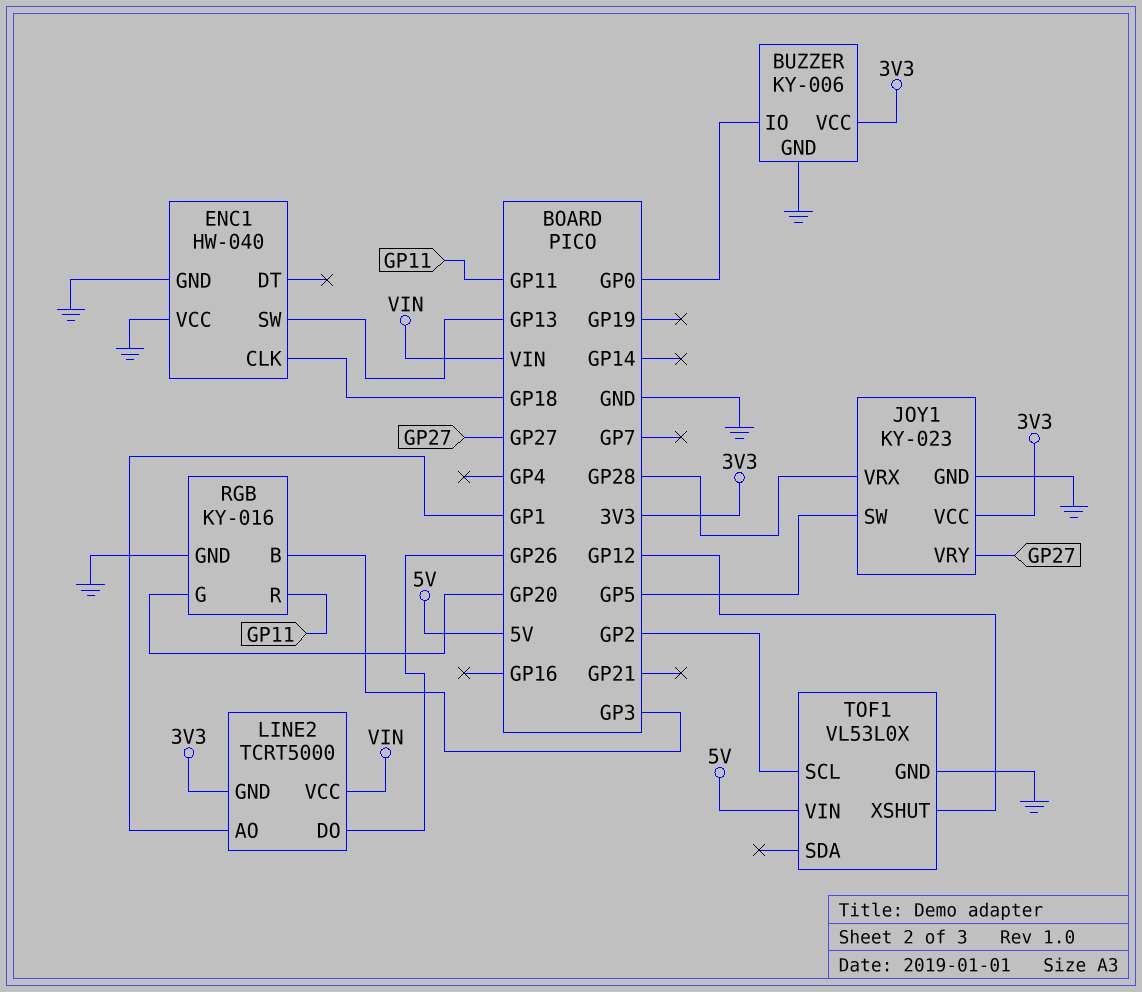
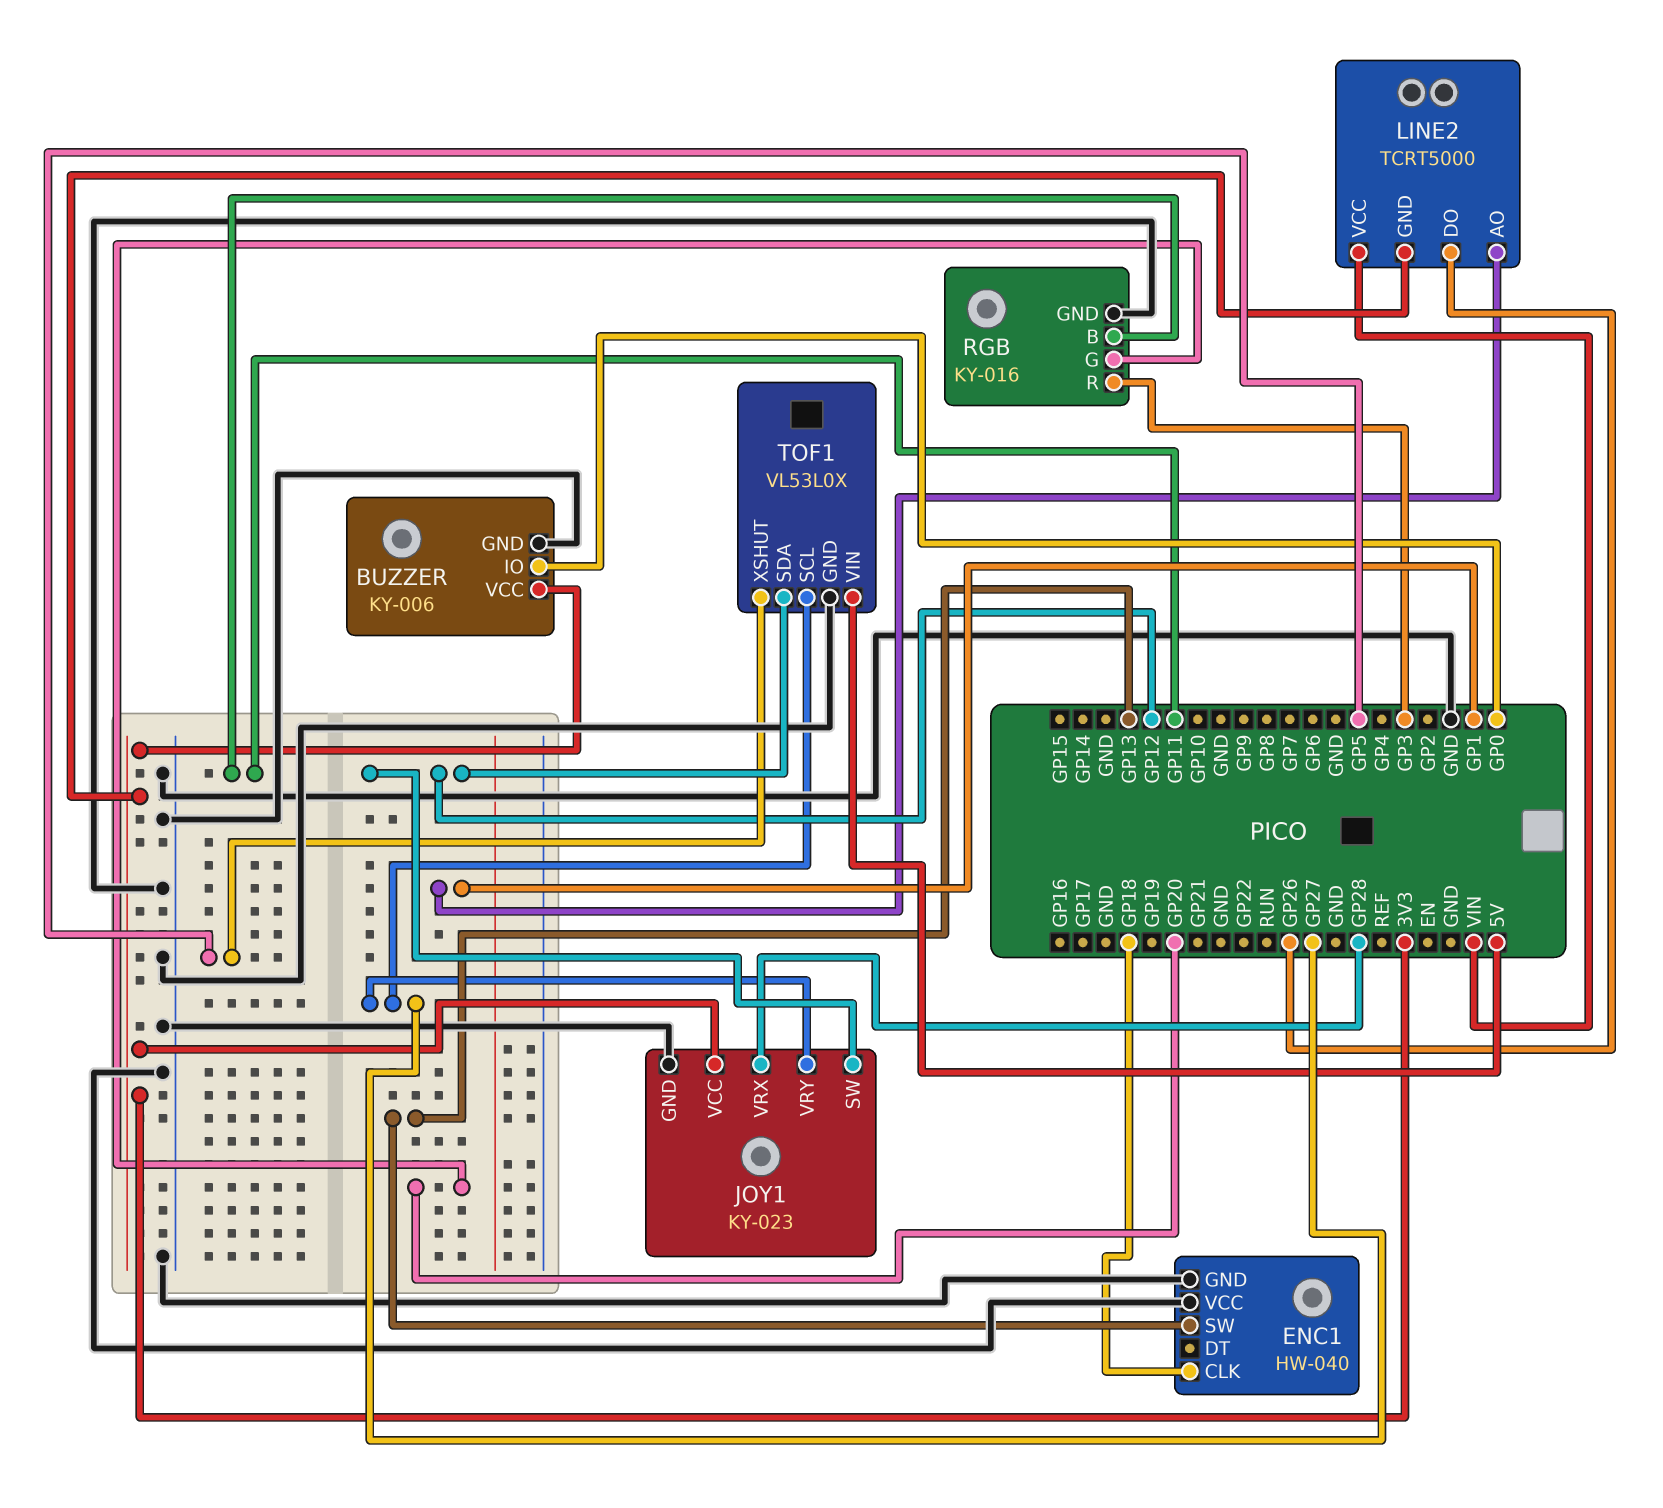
JOY1 pin SW: GP5 -> GP12
RGB pin B: GP3 -> GP11
RGB pin R: GP11 -> GP3
TOF1 pin SCL: GP2 -> GP27
TOF1 pin SDA: none -> GP12
TOF1 pin XSHUT: GP12 -> GP5

